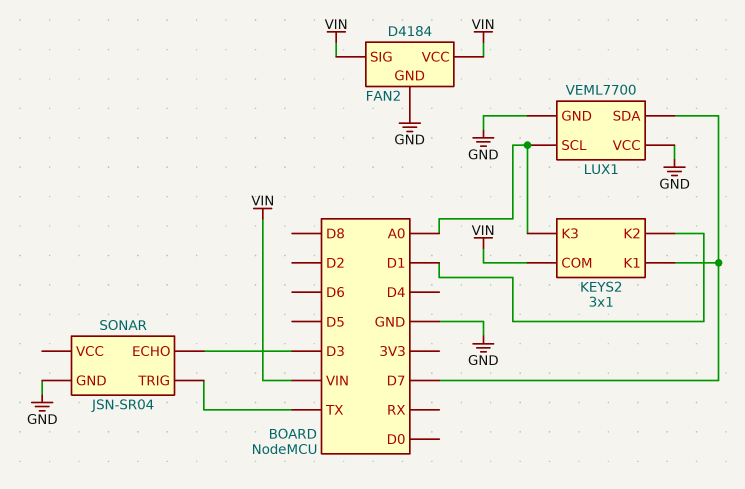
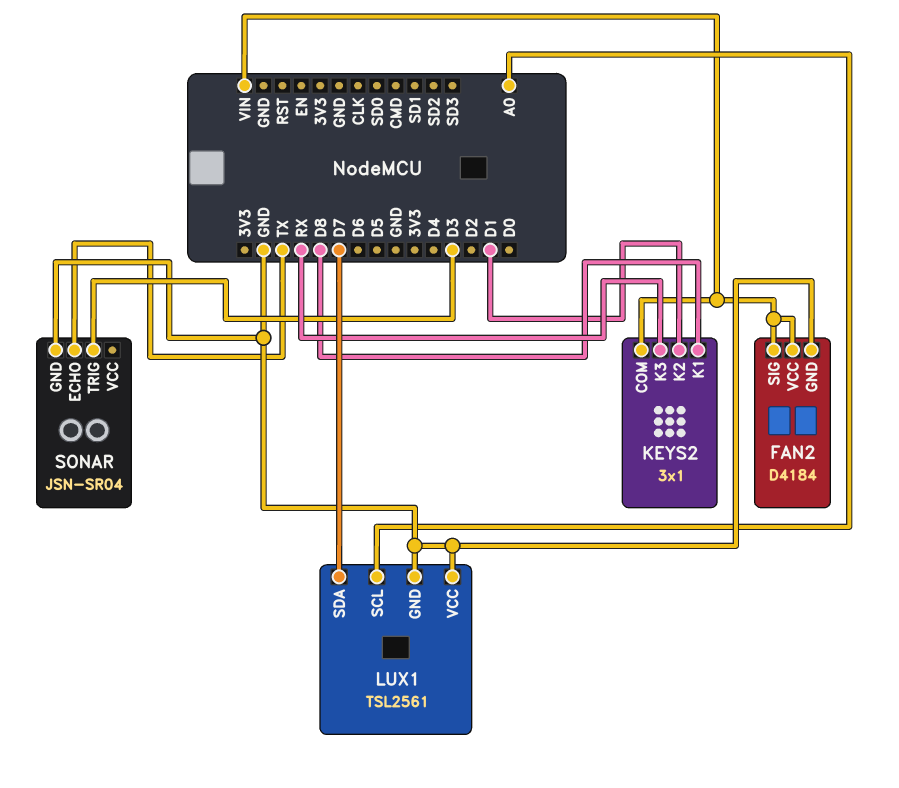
KEYS2 pin K1: D7 -> D8
KEYS2 pin K3: A0 -> RX
LUX1: VEML7700 -> TSL2561
SONAR pin ECHO: D3 -> TX
SONAR pin TRIG: TX -> D3

